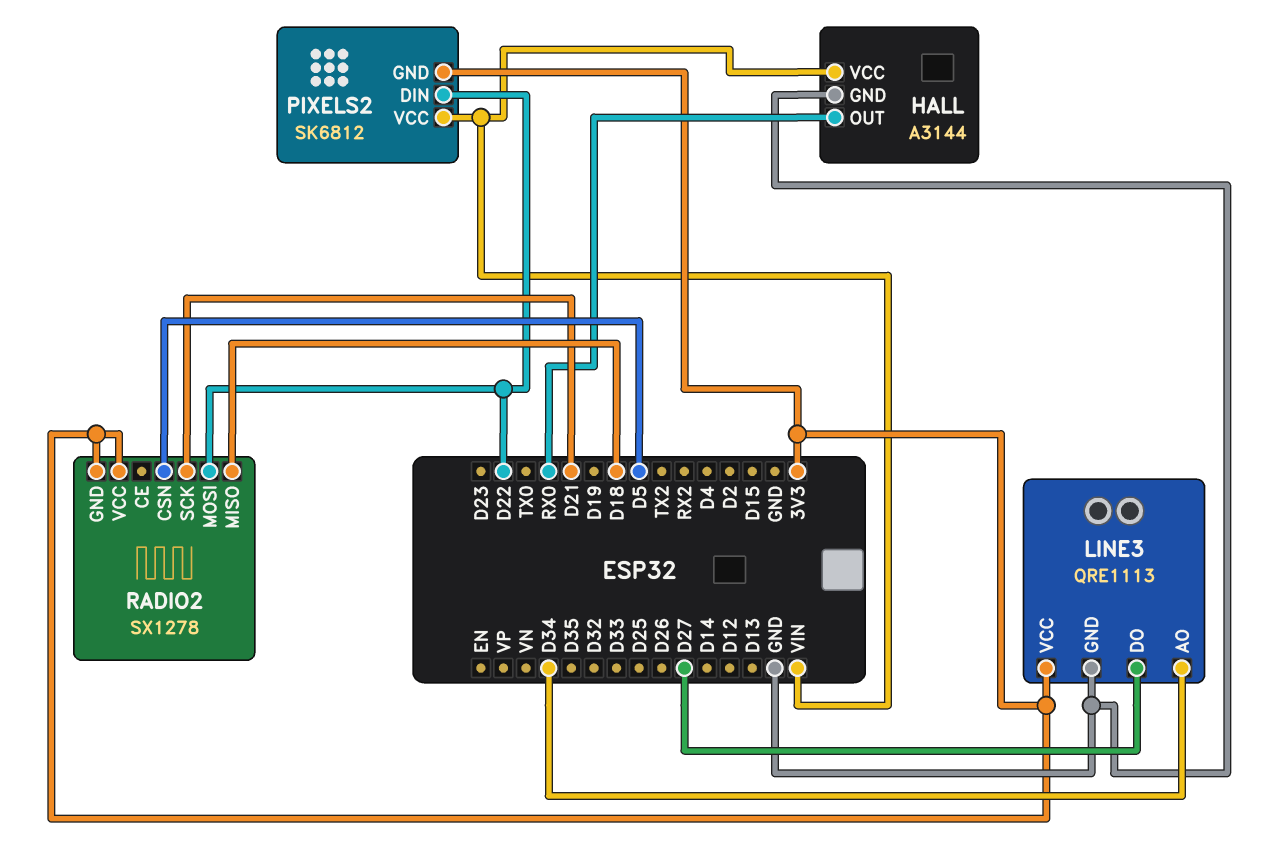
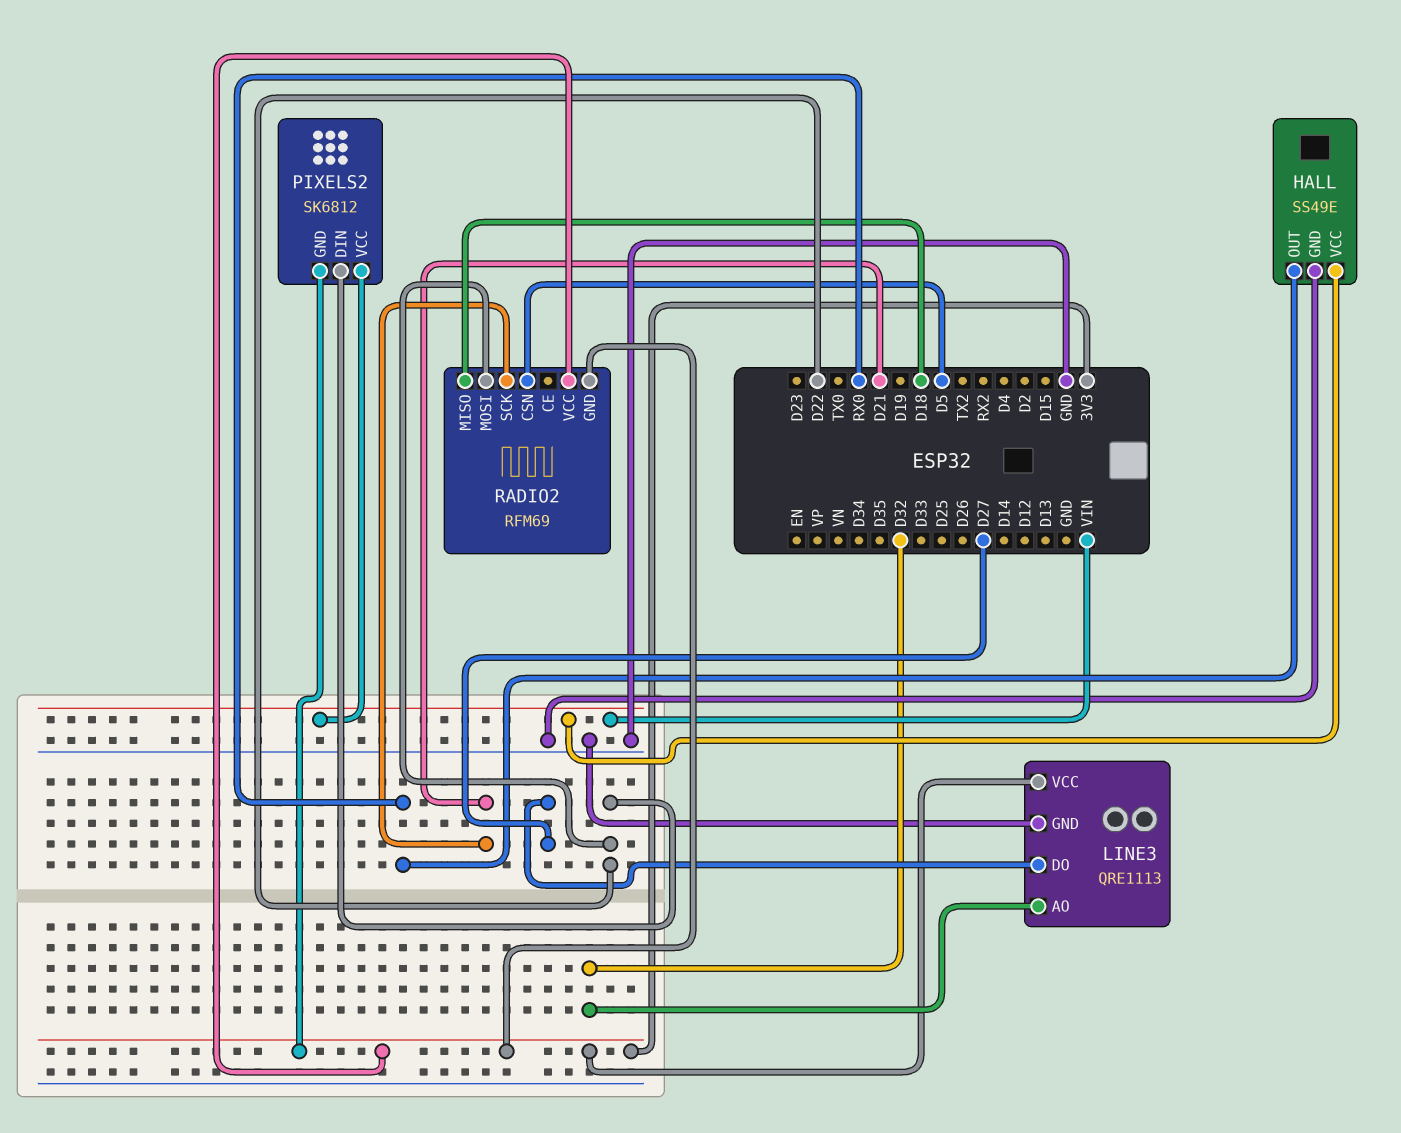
HALL: A3144 -> SS49E
LINE3 pin AO: D34 -> D32
RADIO2: SX1278 -> RFM69

